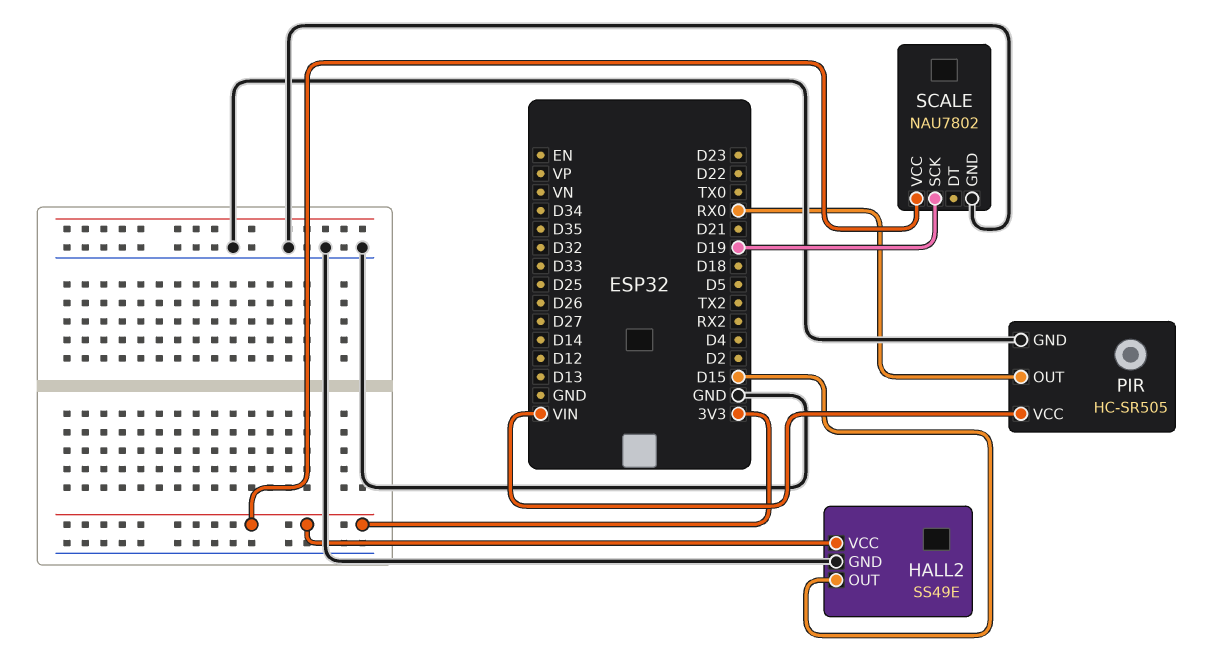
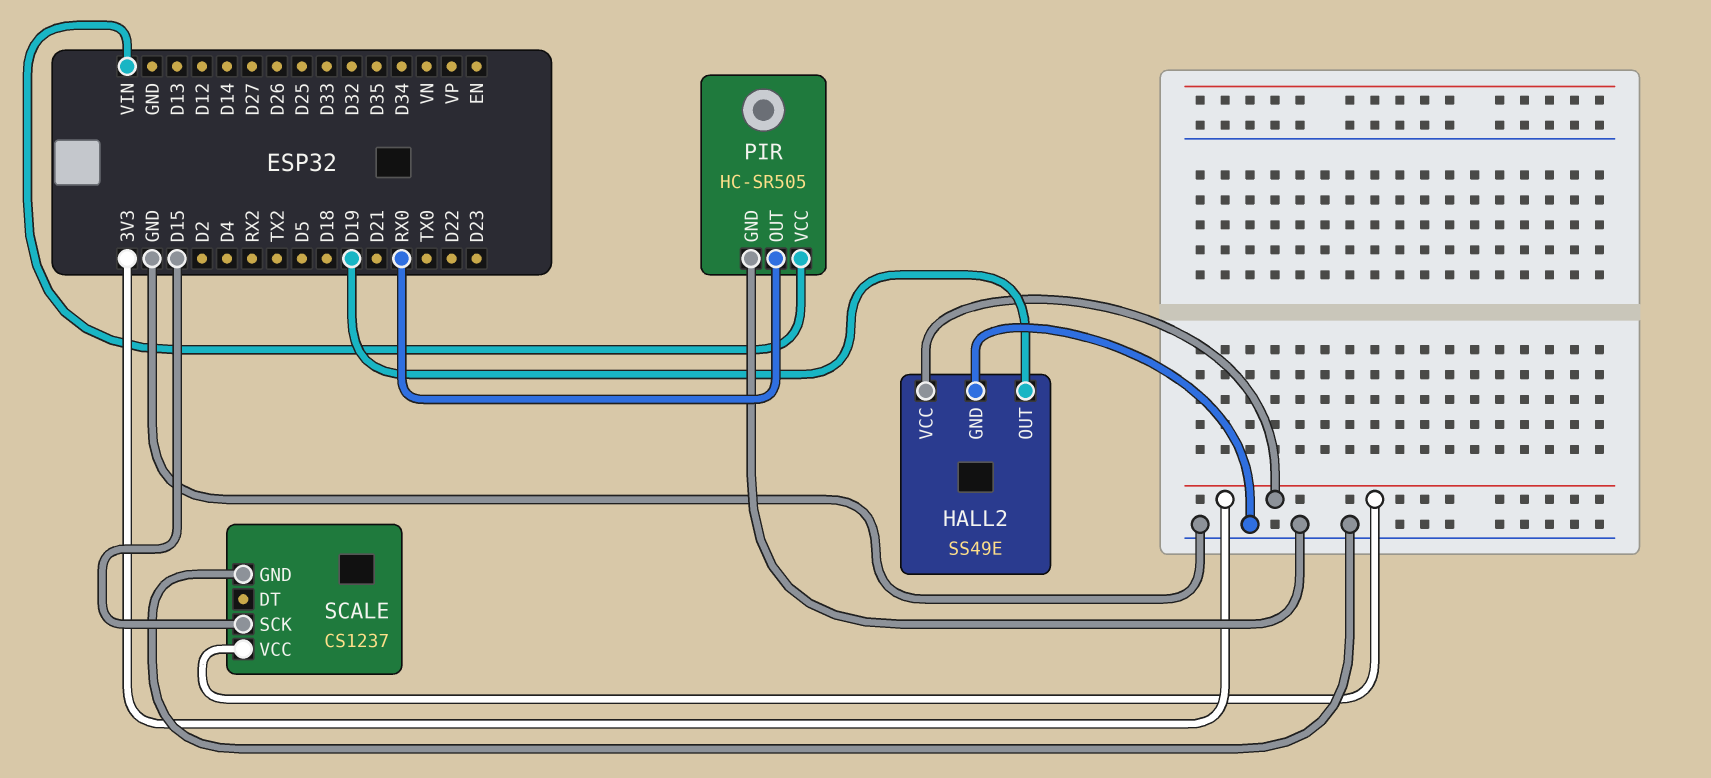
HALL2 pin OUT: D15 -> D19
SCALE: NAU7802 -> CS1237
SCALE pin SCK: D19 -> D15

